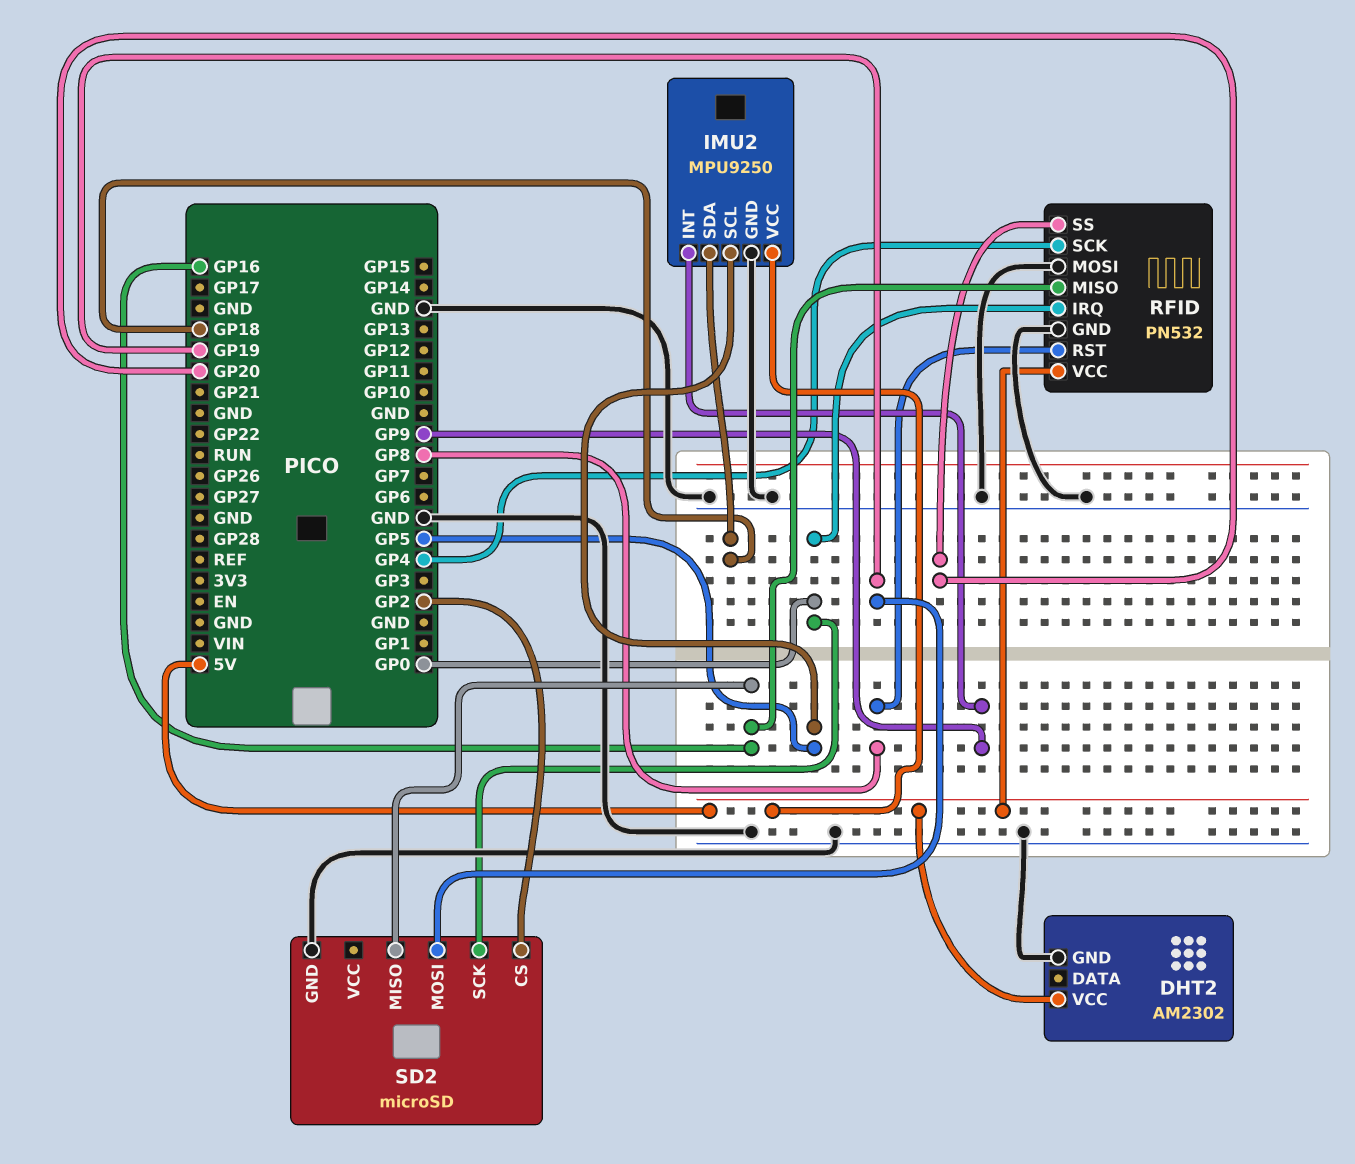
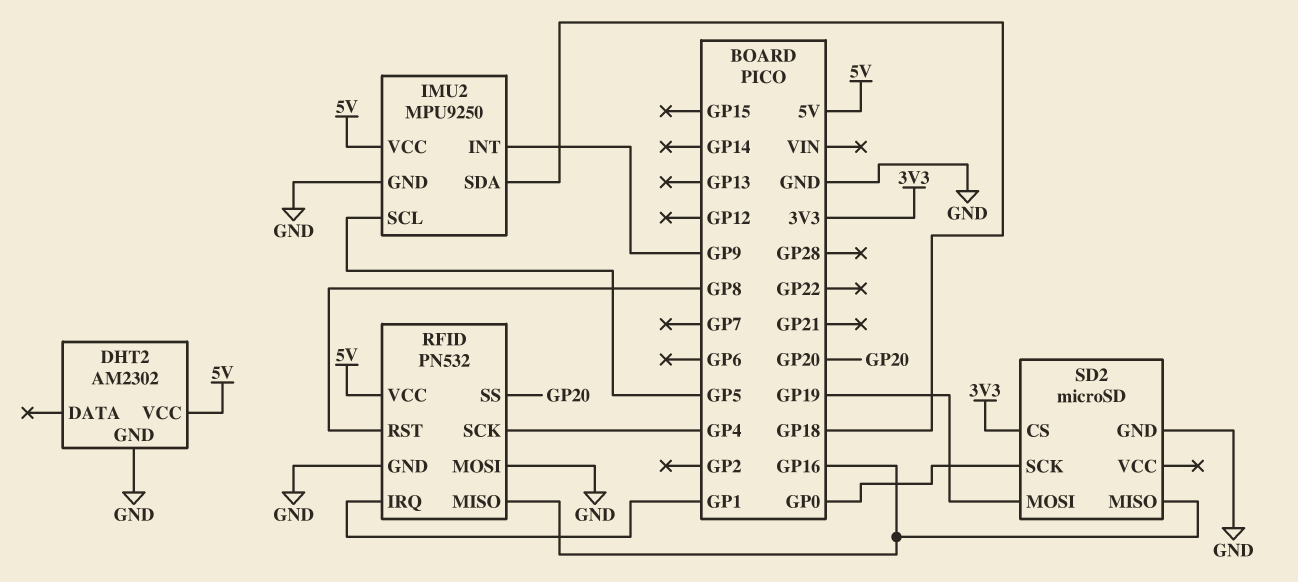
RFID pin IRQ: GP0 -> GP1
SD2 pin CS: GP2 -> 3V3

